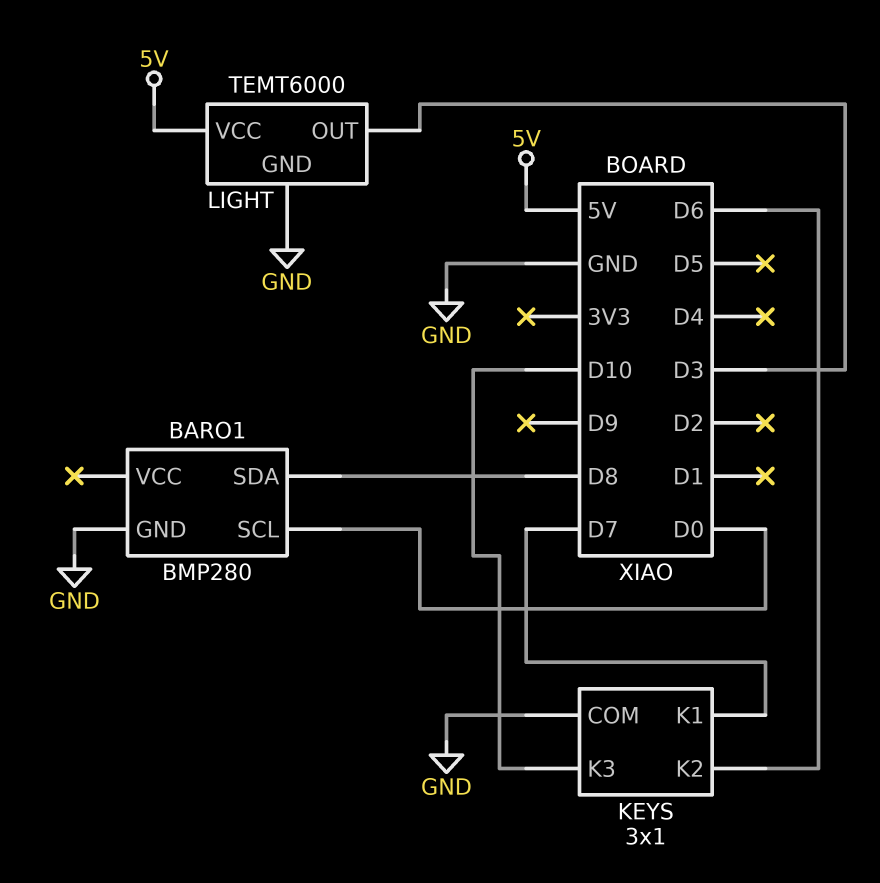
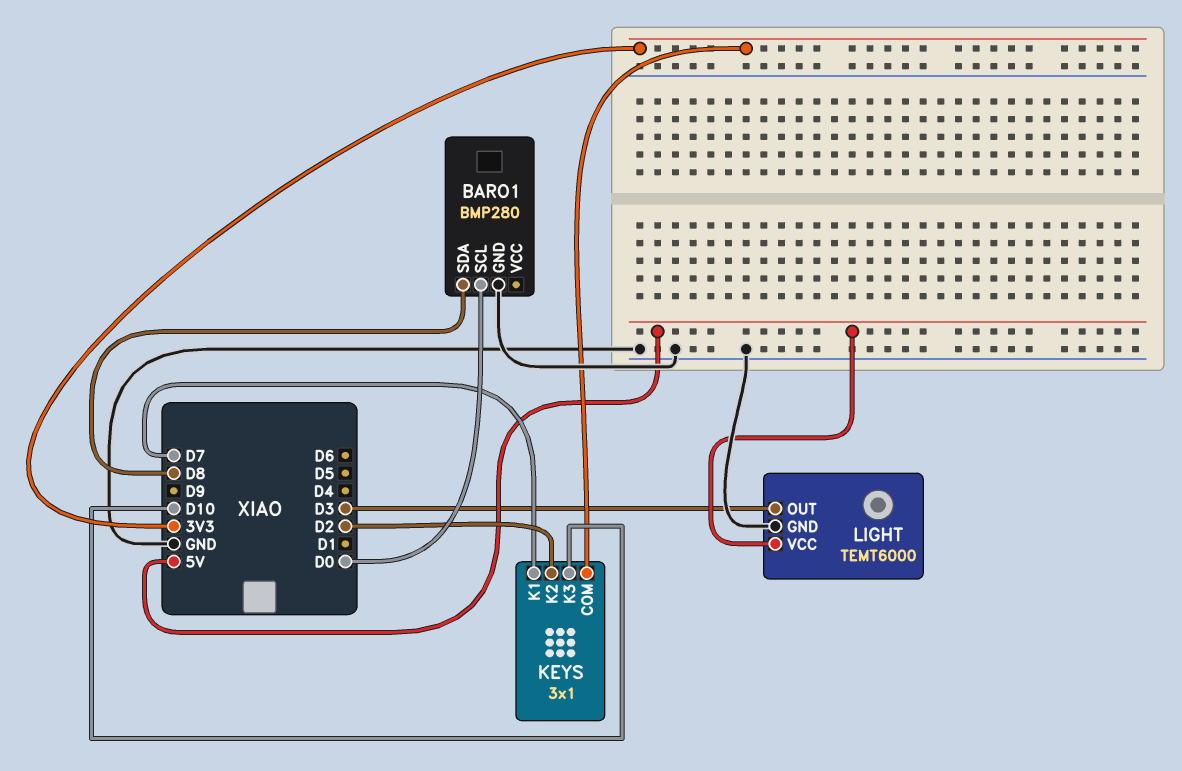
KEYS pin COM: GND -> 3V3
KEYS pin K2: D6 -> D2

